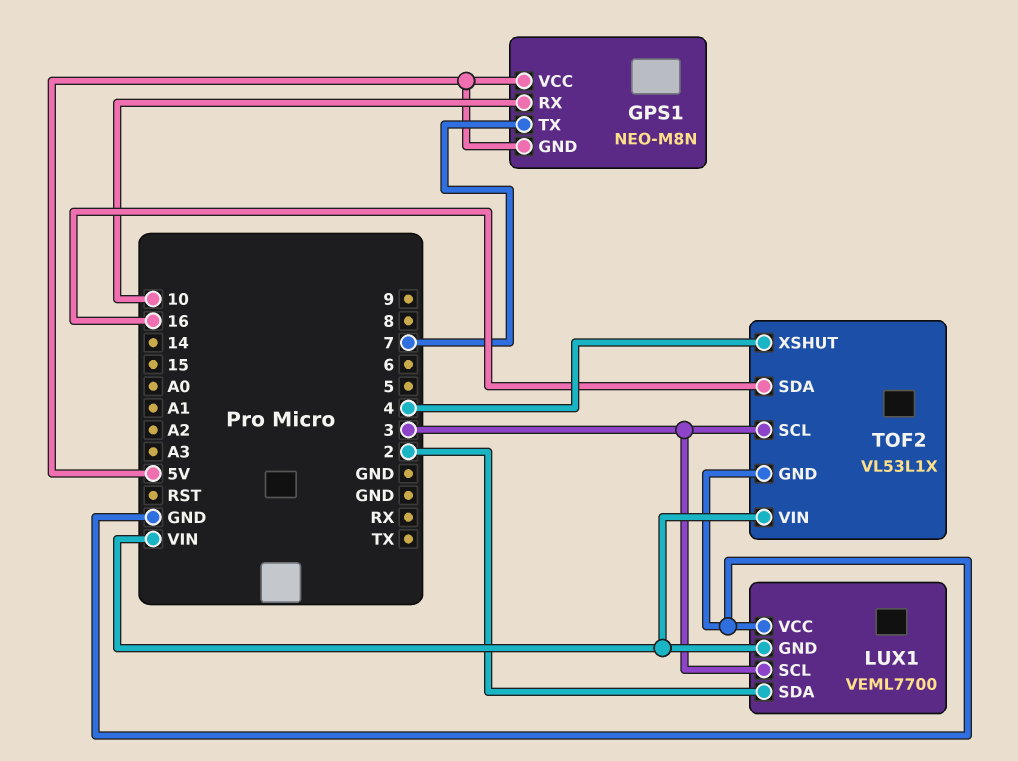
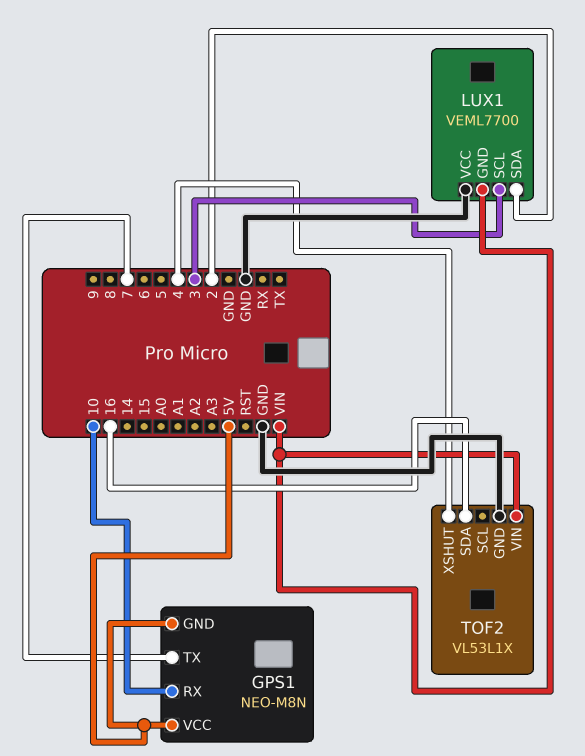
TOF2 pin SCL: 3 -> none

